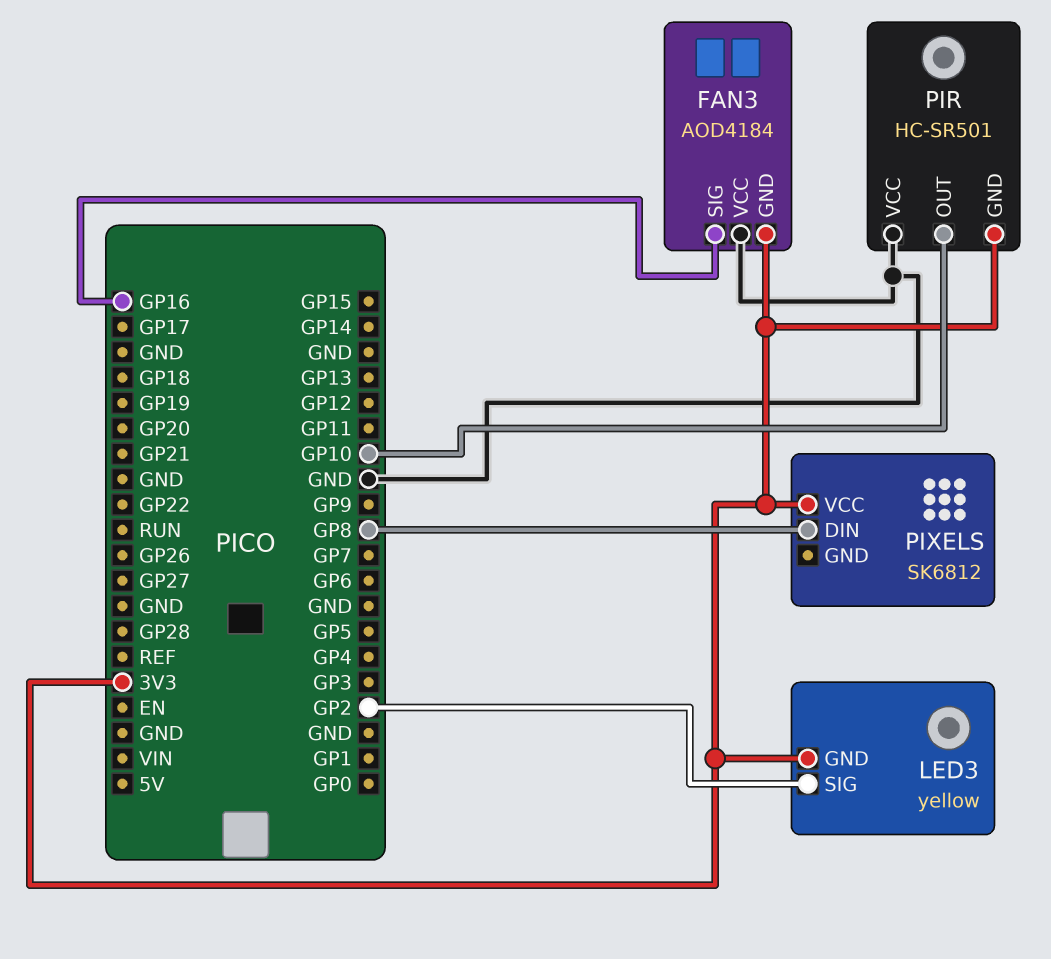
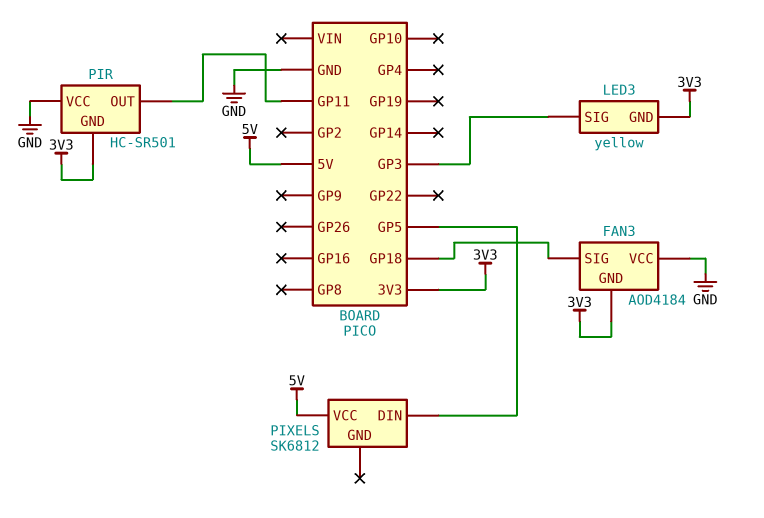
FAN3 pin SIG: GP16 -> GP18
LED3 pin SIG: GP2 -> GP3
PIR pin OUT: GP10 -> GP11
PIXELS pin DIN: GP8 -> GP5
PIXELS pin VCC: 3V3 -> 5V

